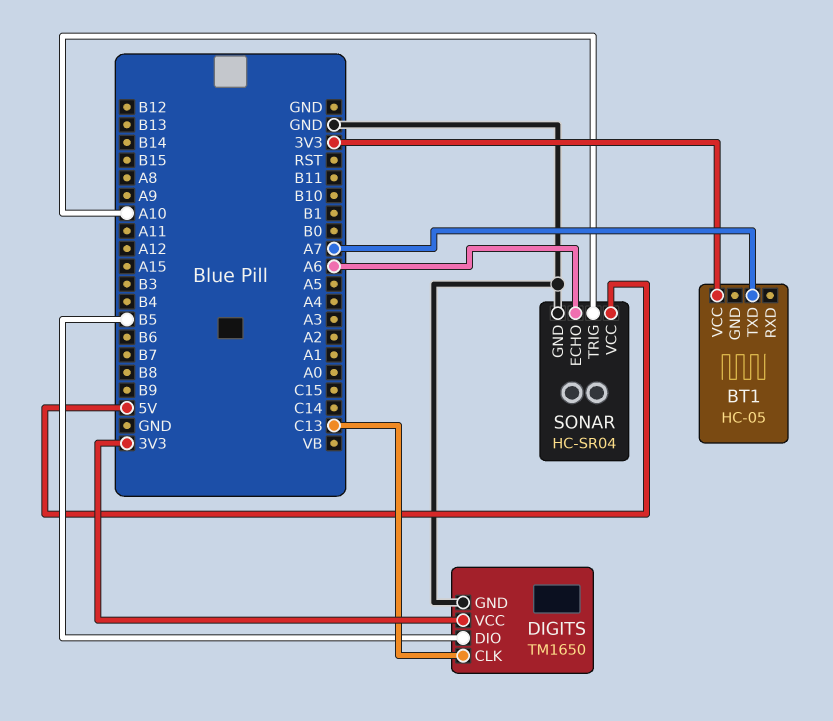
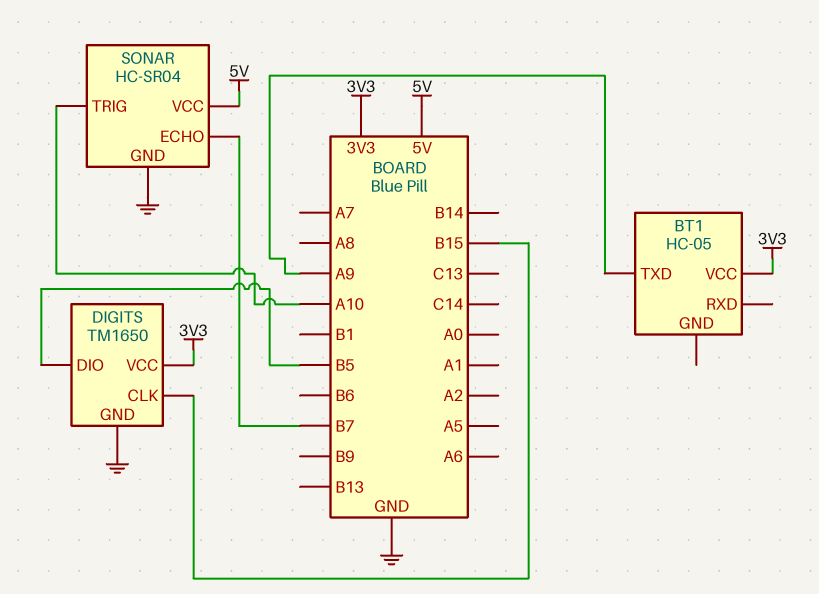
BT1 pin TXD: A7 -> A9
DIGITS pin CLK: C13 -> B15
SONAR pin ECHO: A6 -> B7

